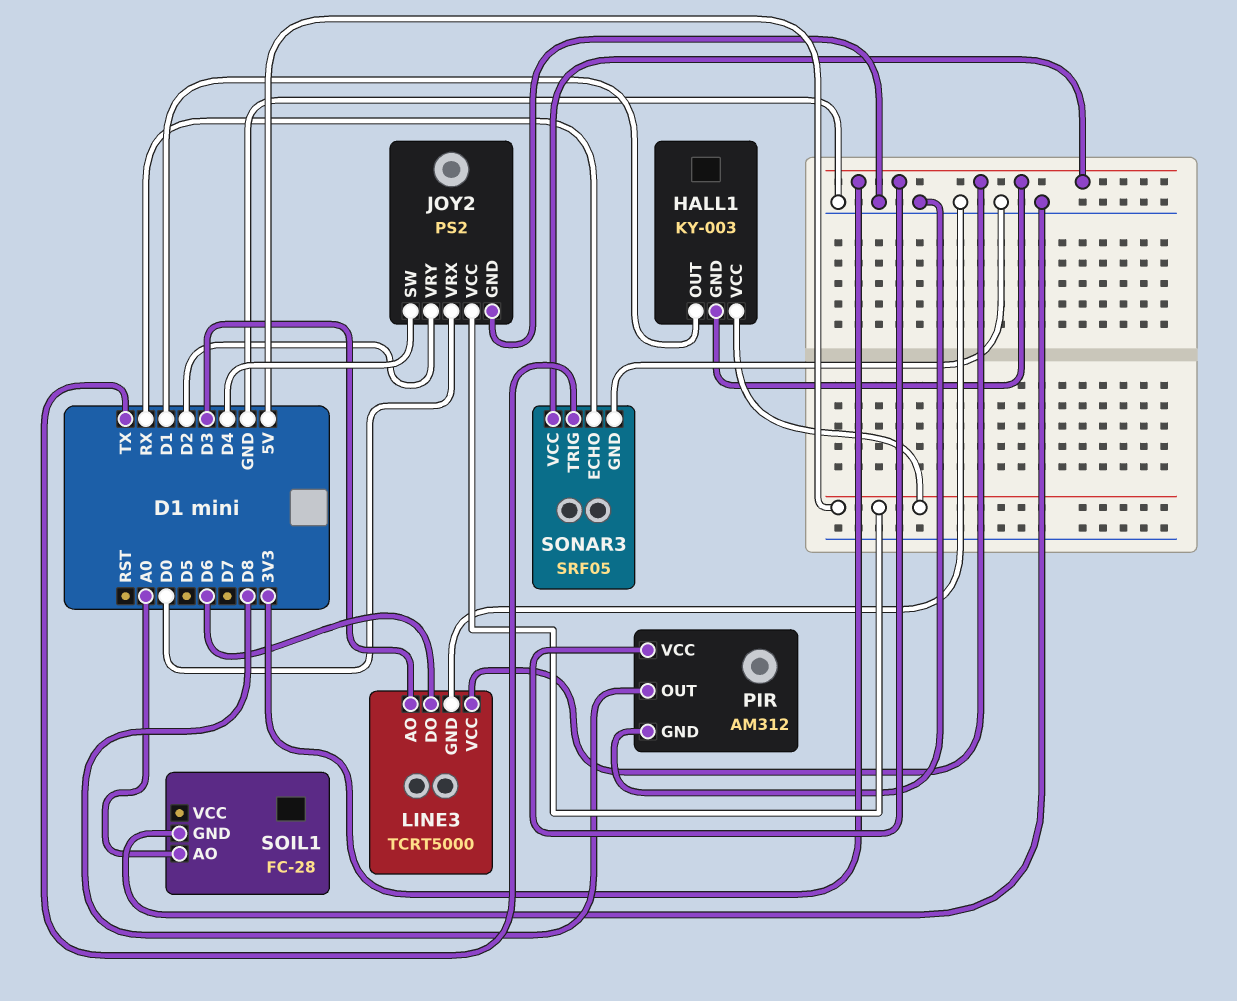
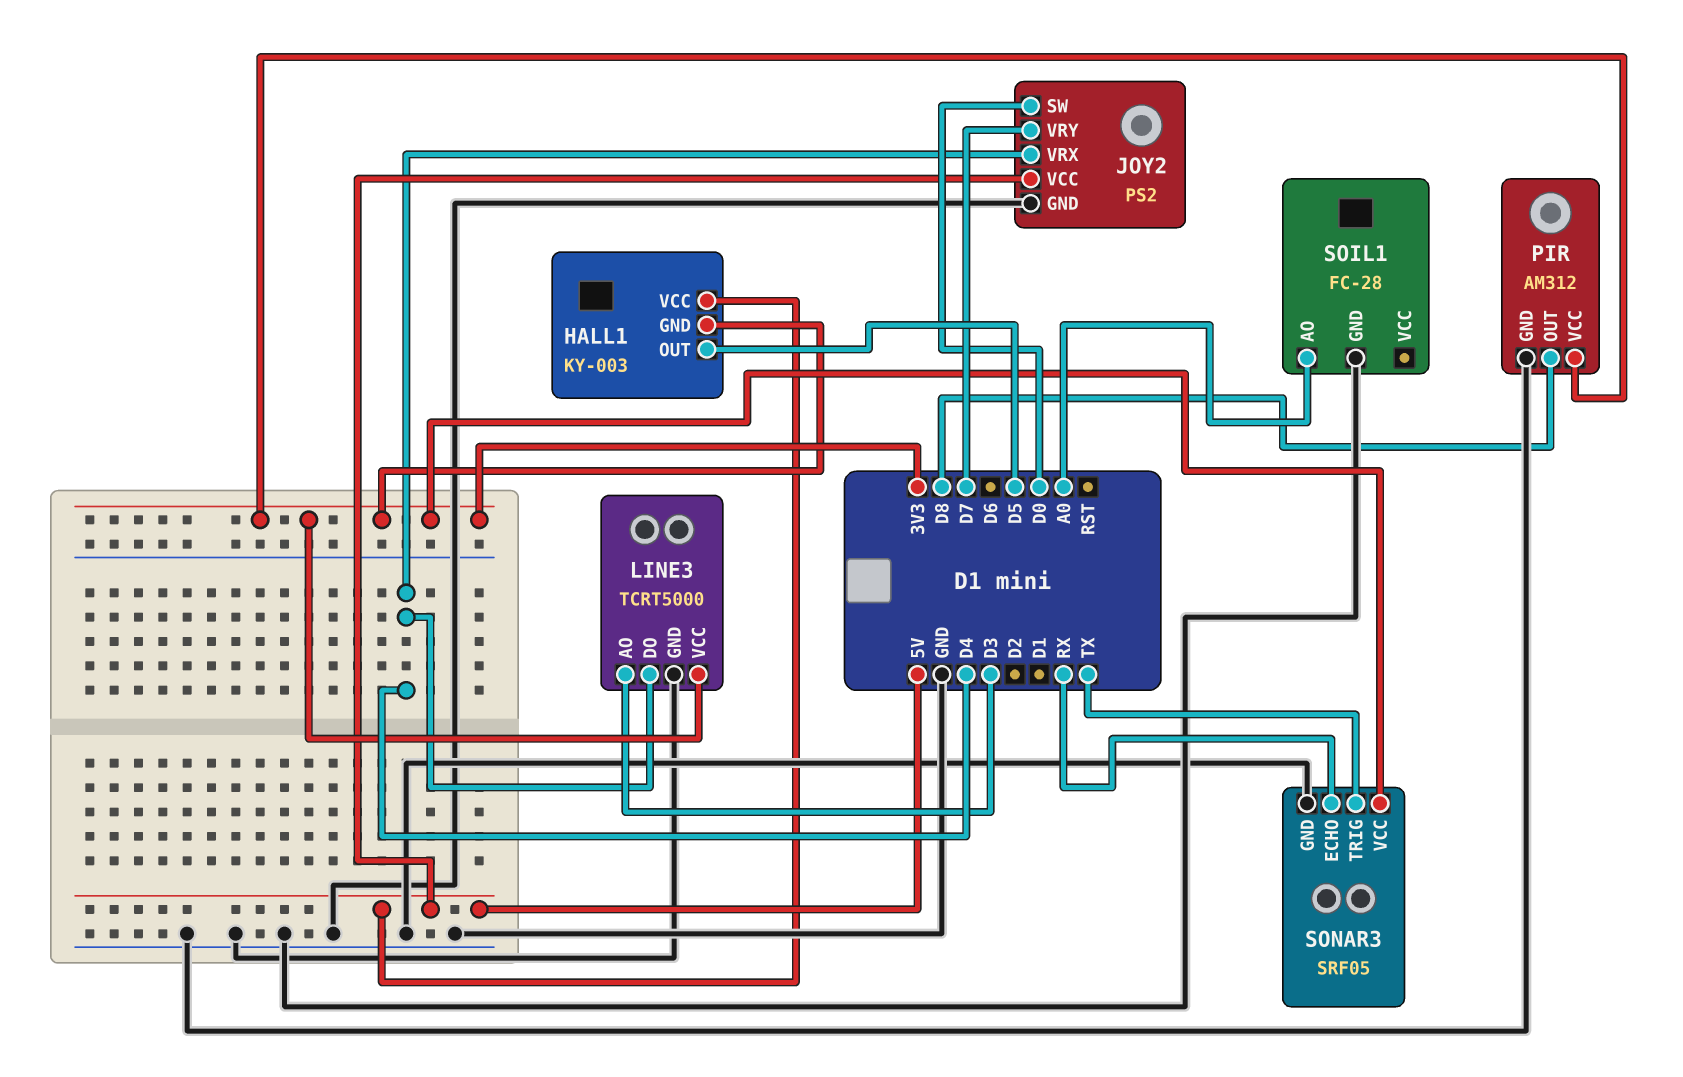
HALL1 pin OUT: D1 -> D5
JOY2 pin SW: D4 -> D0
JOY2 pin VRX: D0 -> D4
JOY2 pin VRY: D2 -> D7
LINE3 pin DO: D6 -> D4

